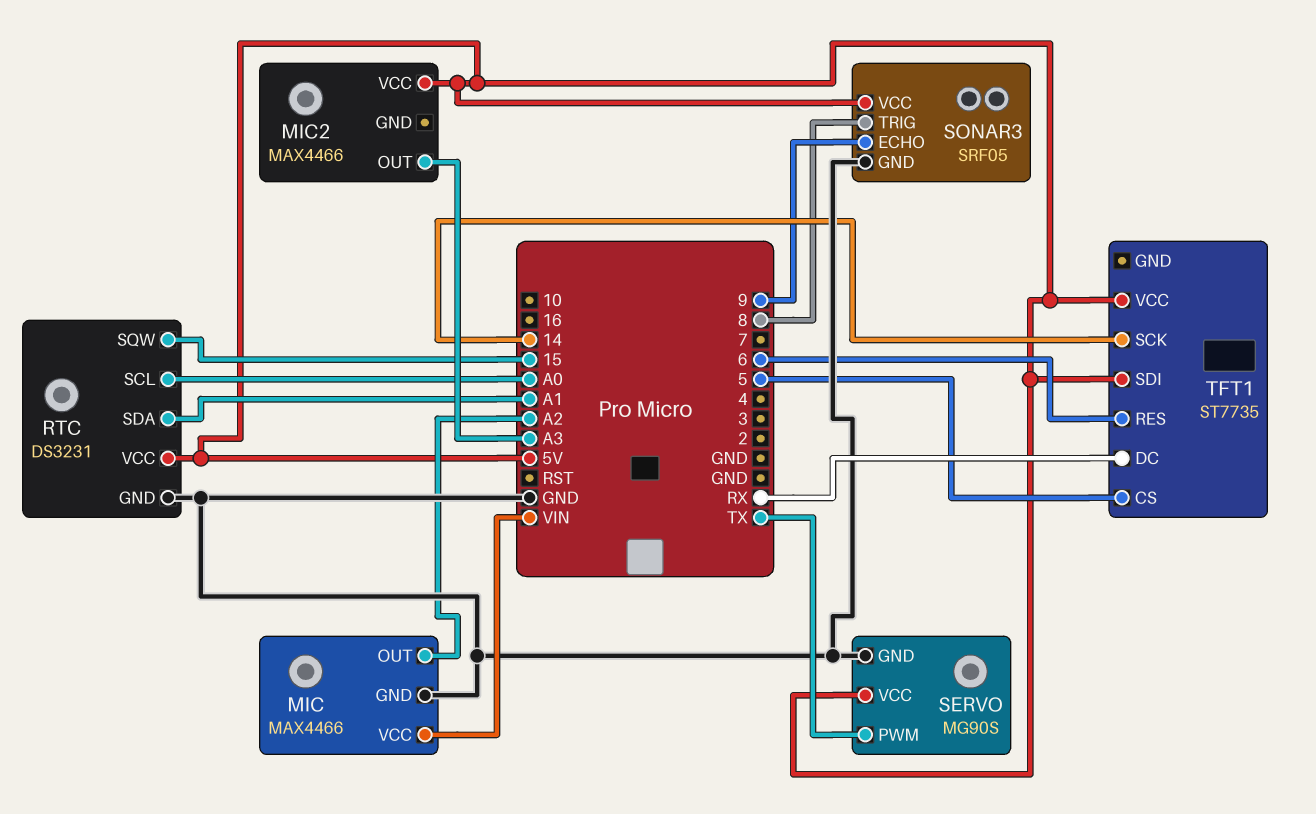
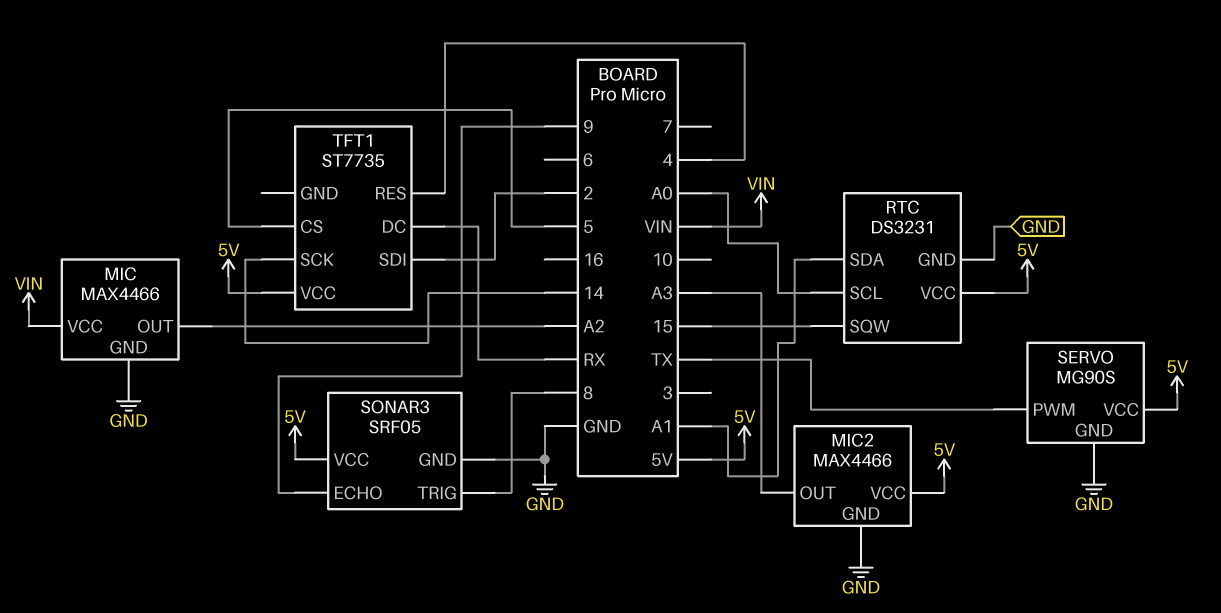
MIC2 pin GND: none -> GND
TFT1 pin RES: 6 -> 4
TFT1 pin SDI: 5V -> 2

